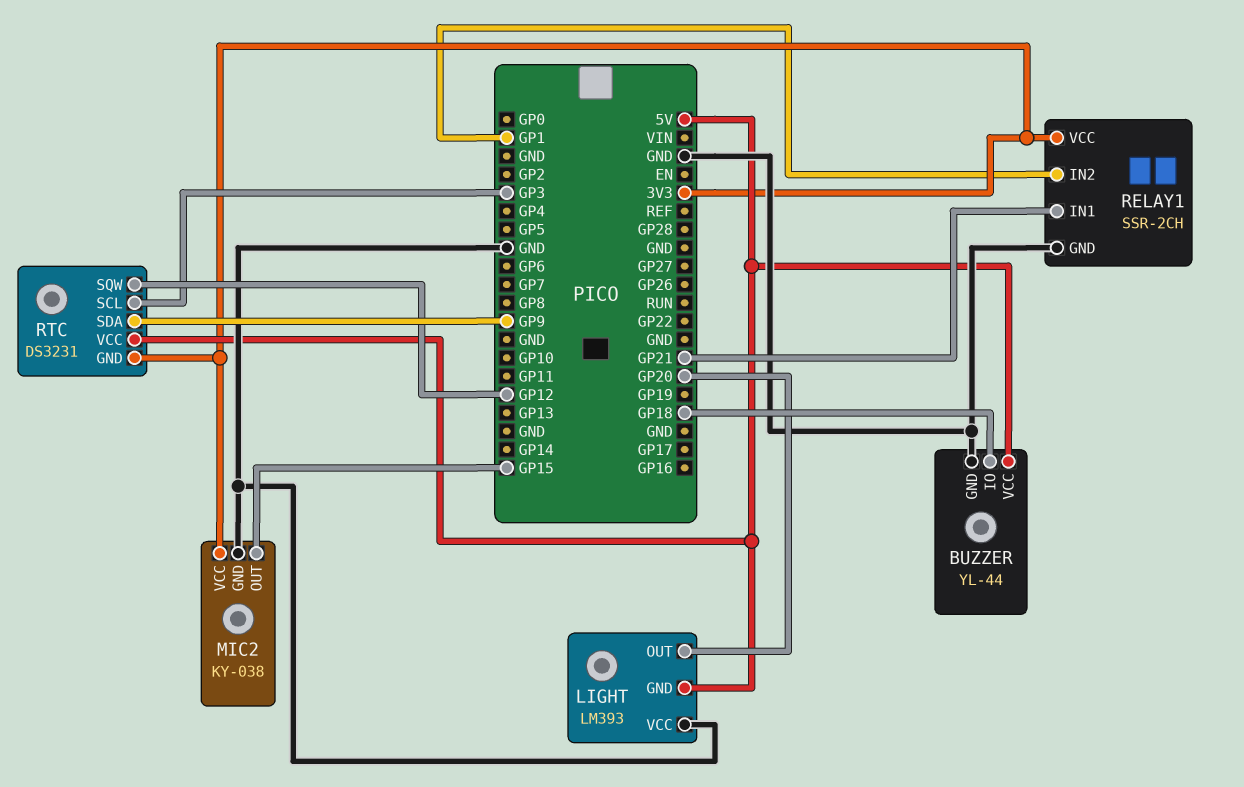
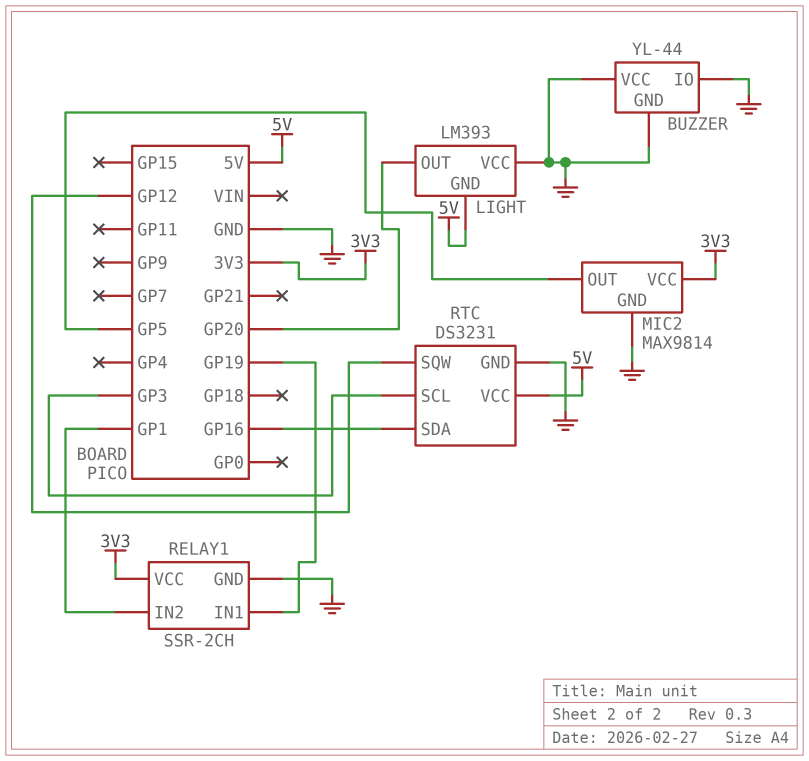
BUZZER pin IO: GP18 -> GND
BUZZER pin VCC: 5V -> GND
MIC2: KY-038 -> MAX9814
MIC2 pin OUT: GP15 -> GP5
RELAY1 pin IN1: GP21 -> GP19
RTC pin GND: 3V3 -> GND
RTC pin SDA: GP9 -> GP16

